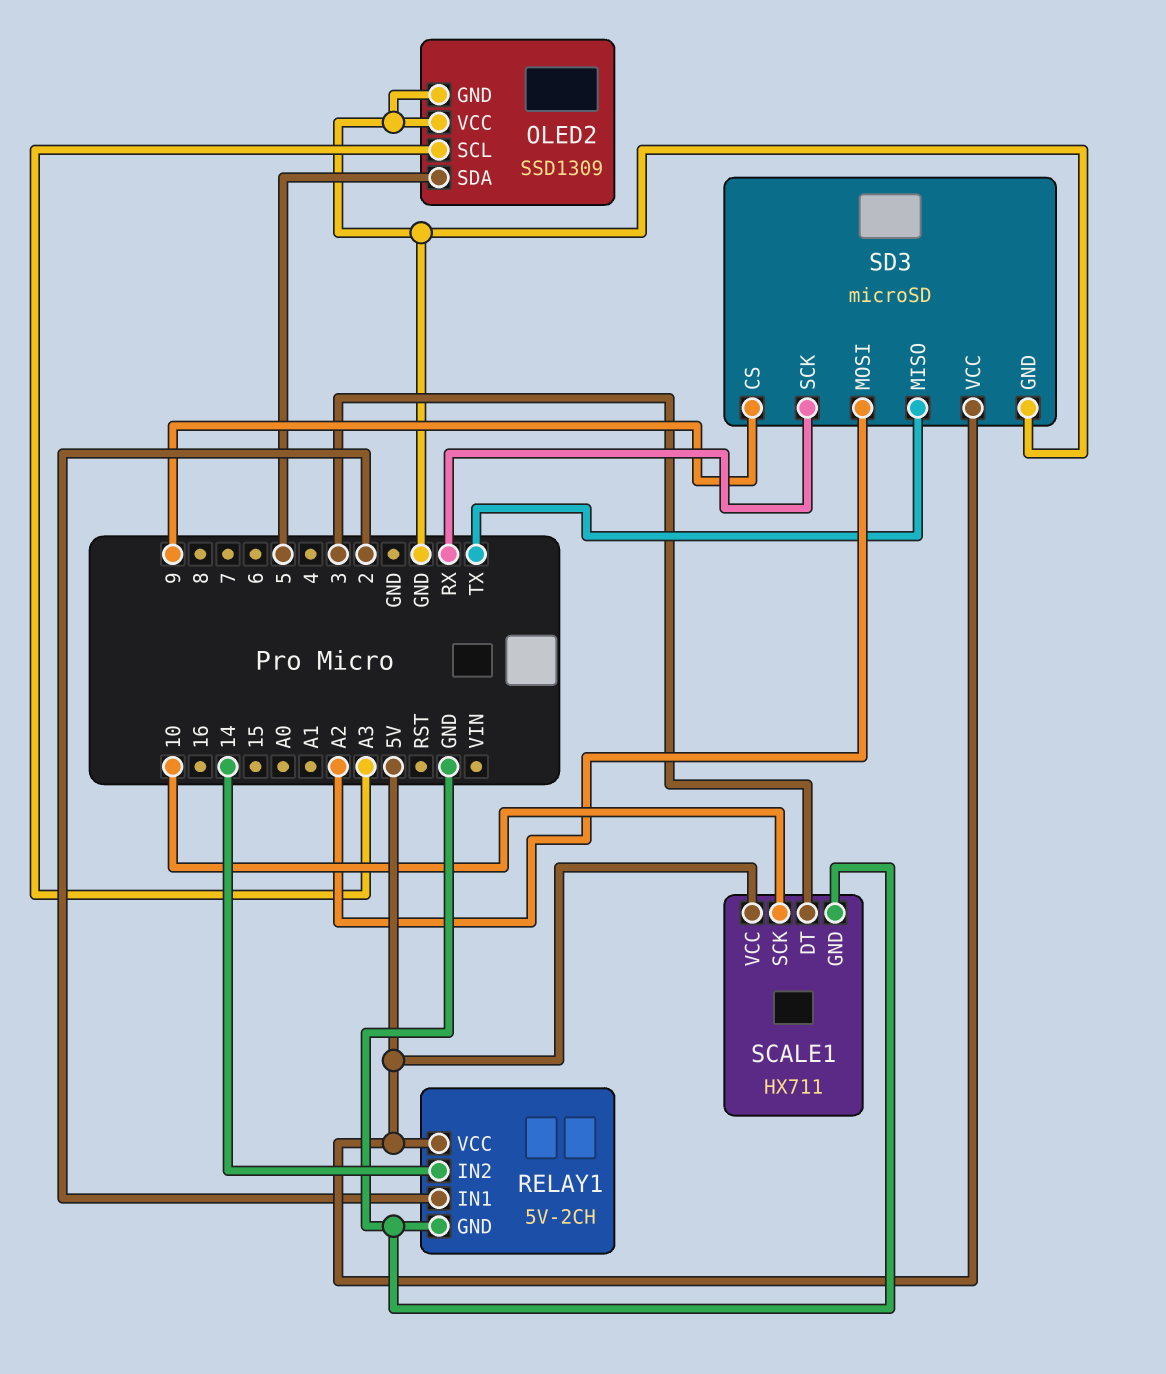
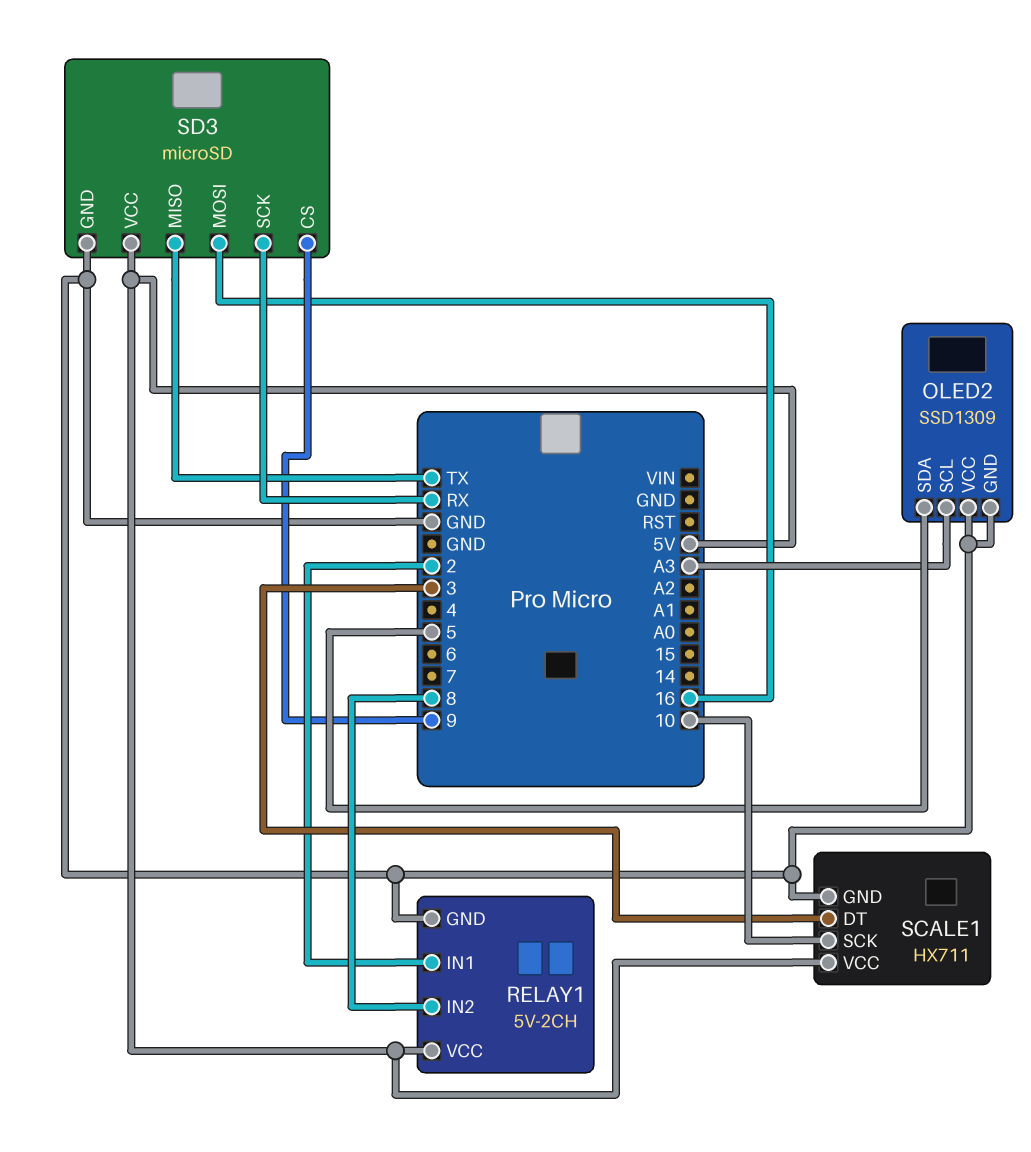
RELAY1 pin IN2: 14 -> 8
SD3 pin MOSI: A2 -> 16

